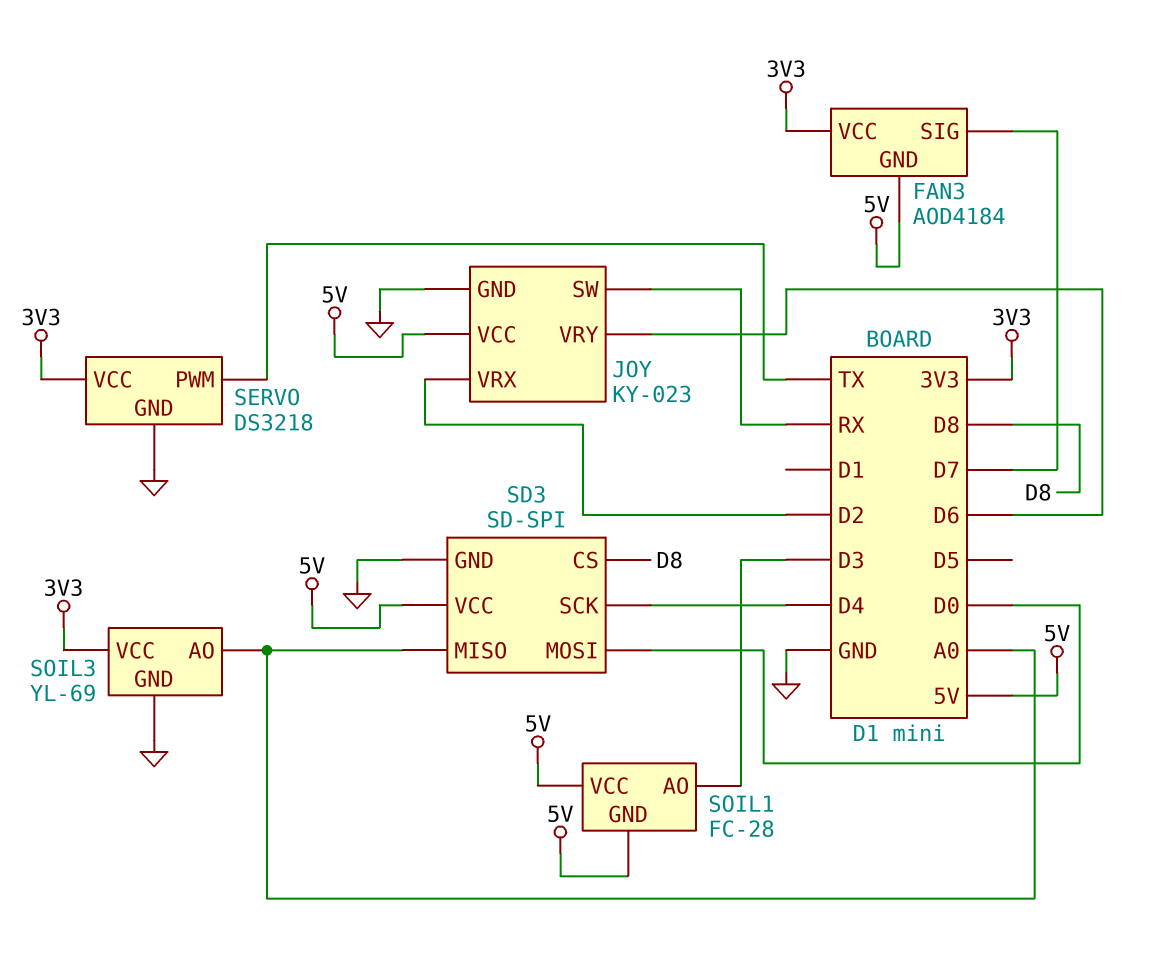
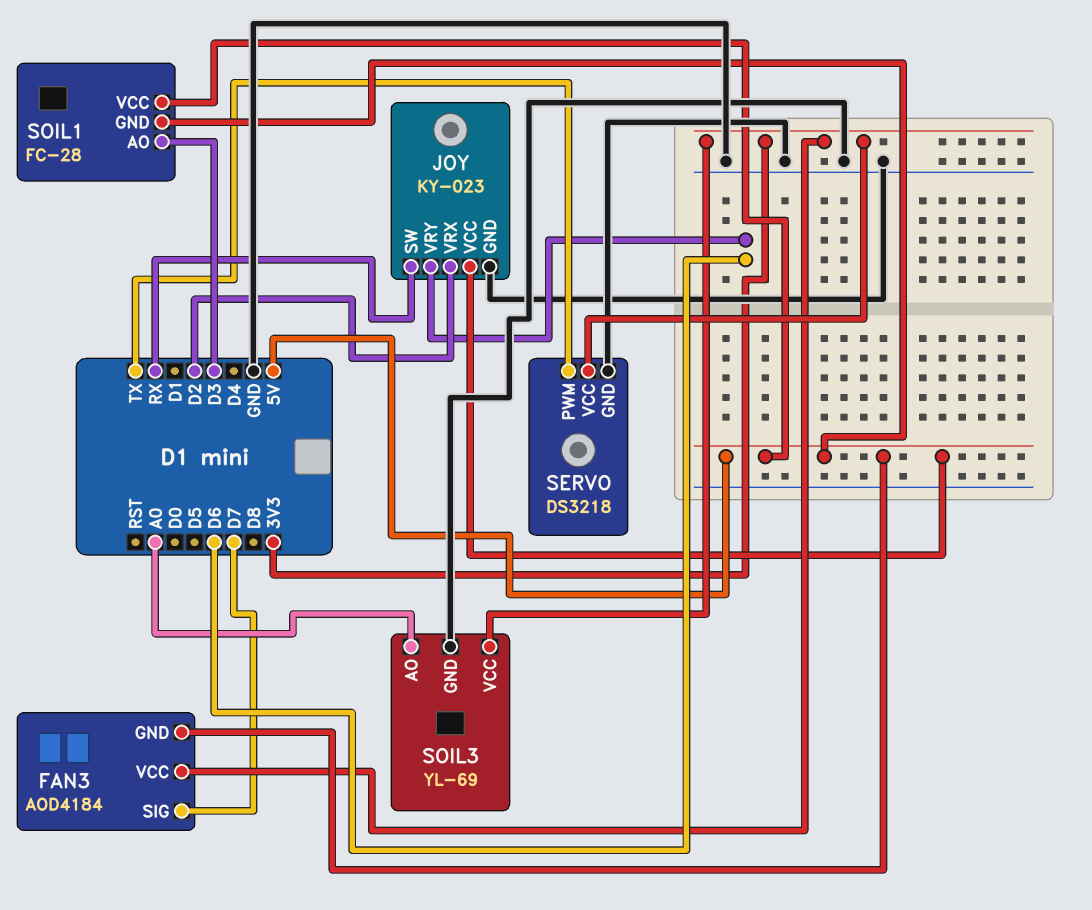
SD3: SD-SPI -> none
SD3 pin CS: D8 -> none
SD3 pin GND: GND -> none
SD3 pin MISO: A0 -> none
SD3 pin MOSI: D0 -> none
SD3 pin SCK: D4 -> none
SD3 pin VCC: 5V -> none

